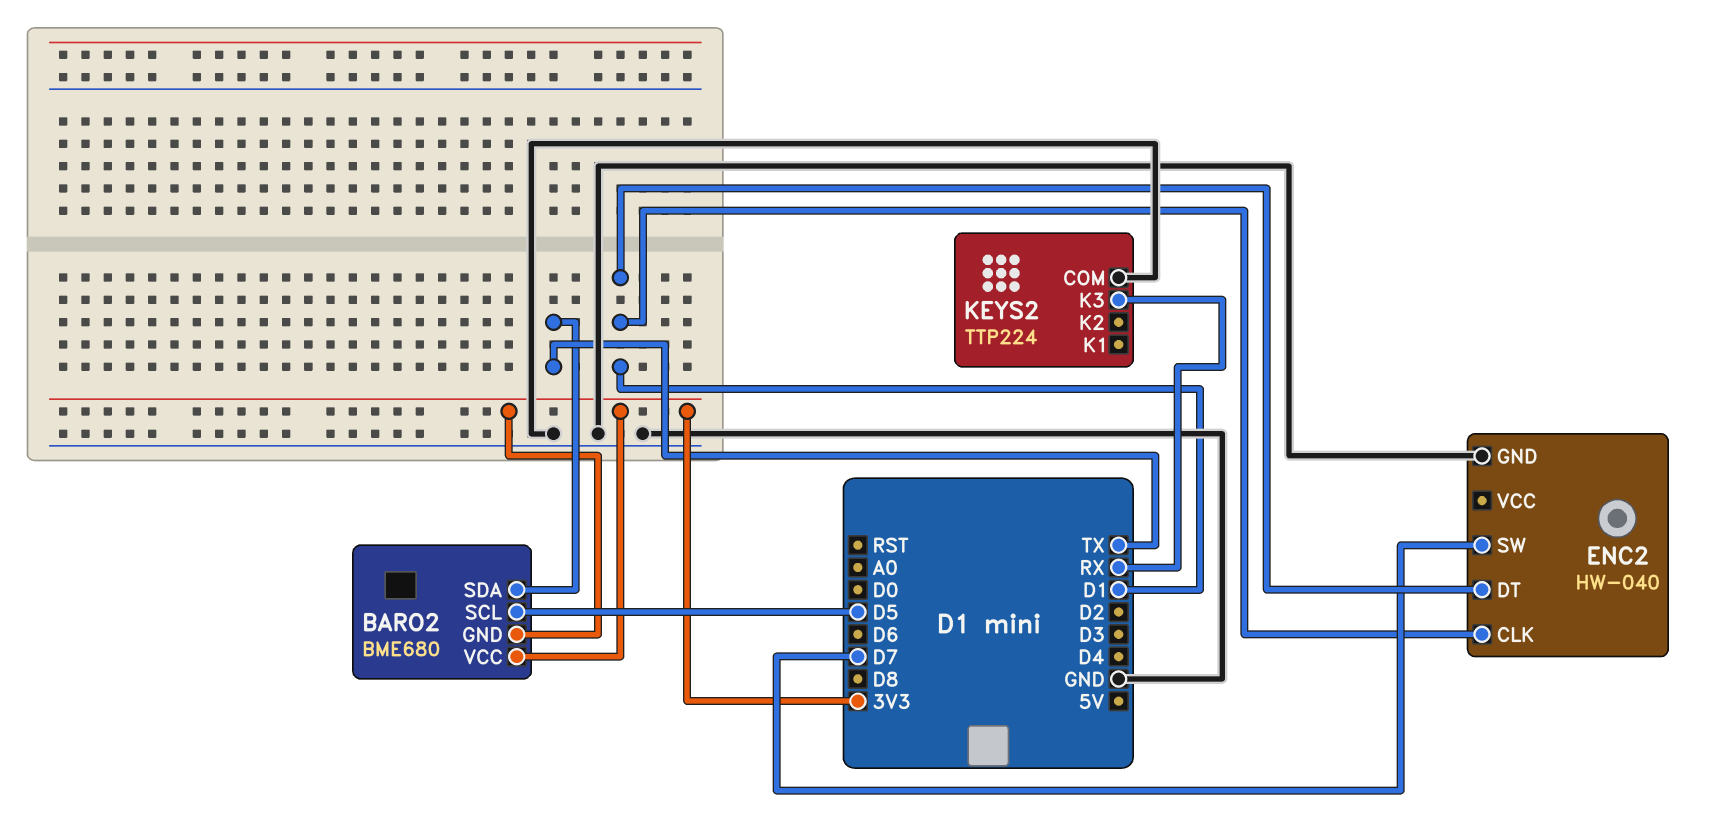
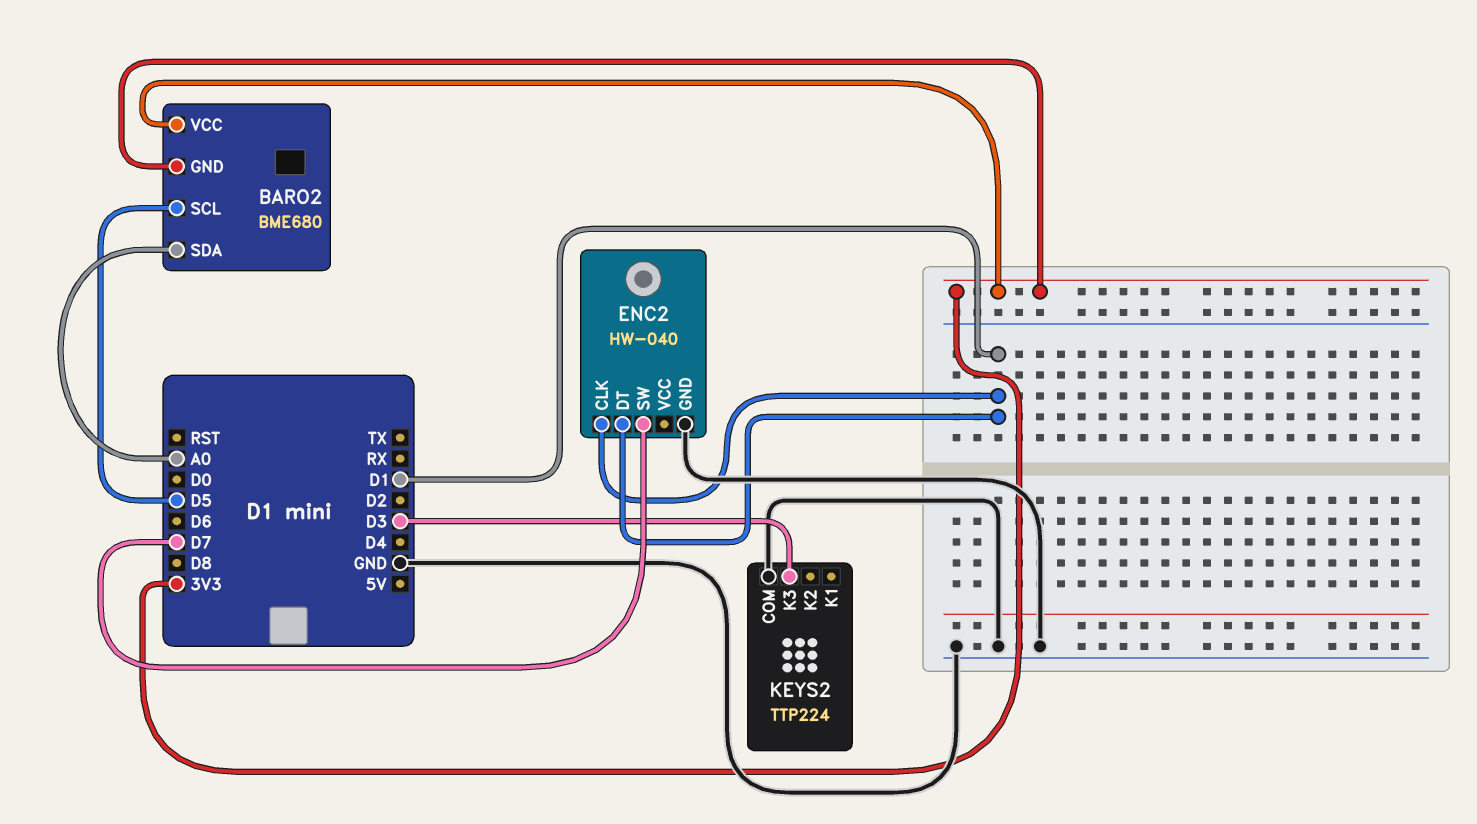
BARO2 pin SDA: TX -> A0
KEYS2 pin K3: RX -> D3

